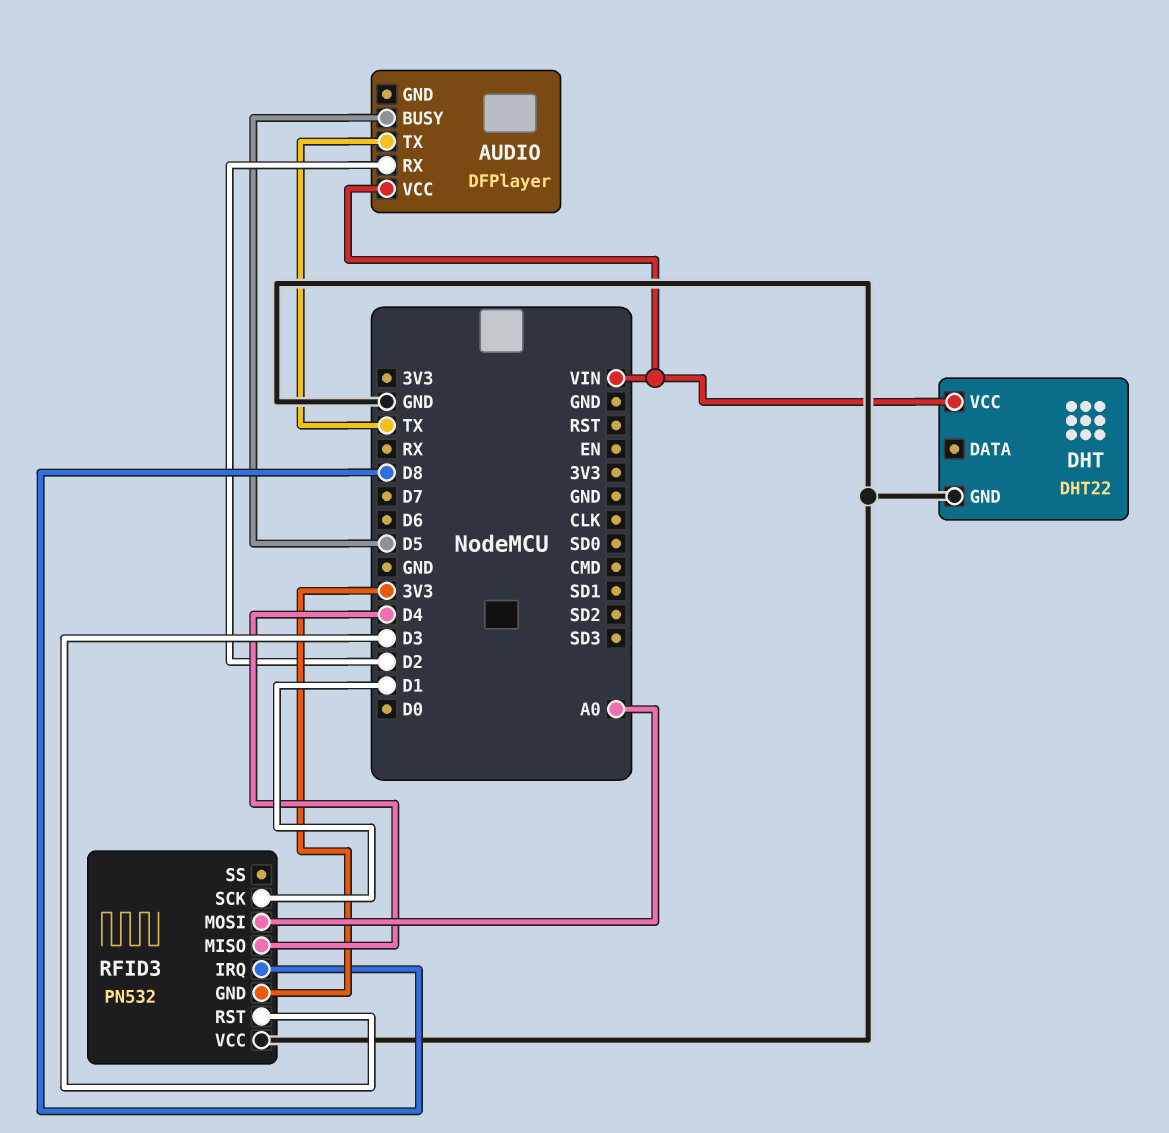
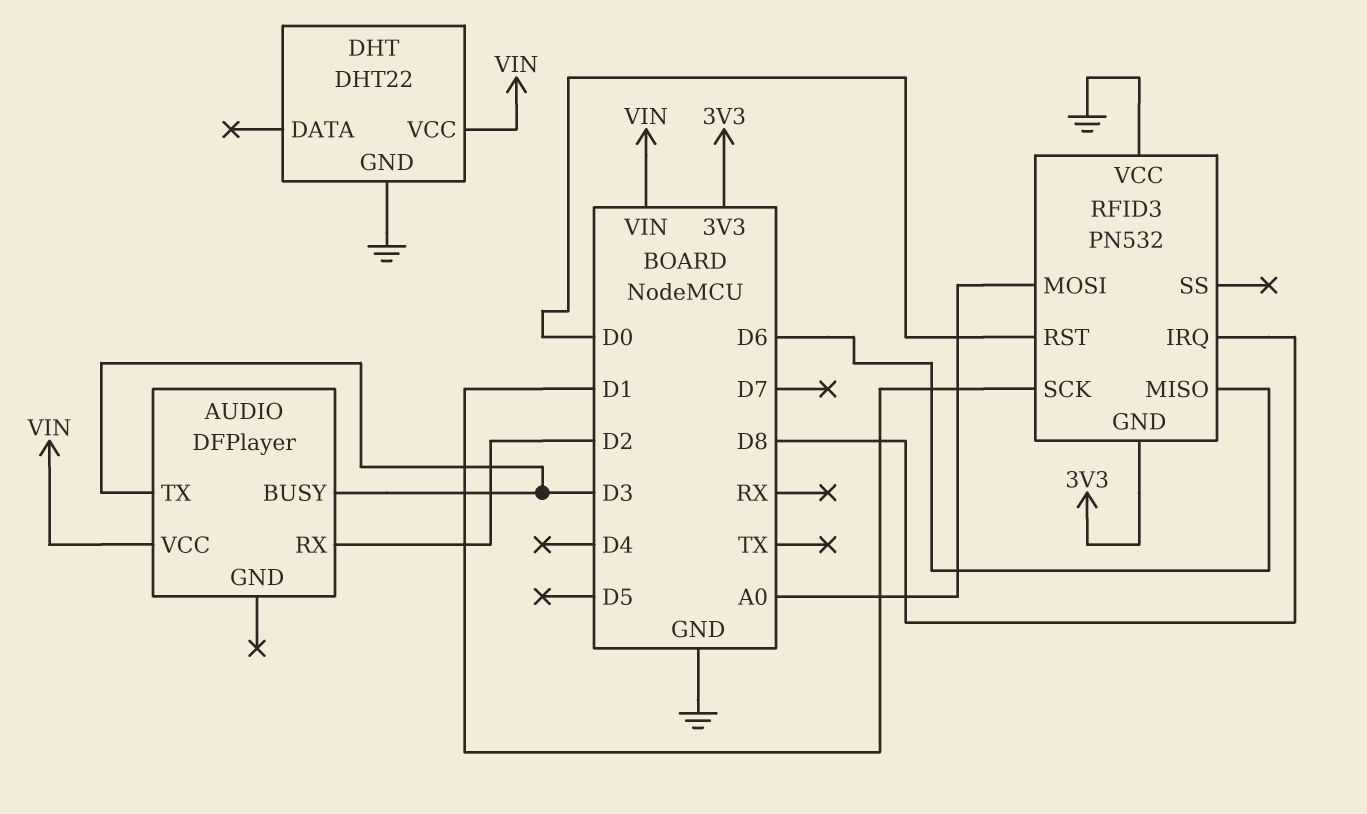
AUDIO pin BUSY: D5 -> D3
AUDIO pin TX: TX -> D3
RFID3 pin MISO: D4 -> D6
RFID3 pin RST: D3 -> D0

